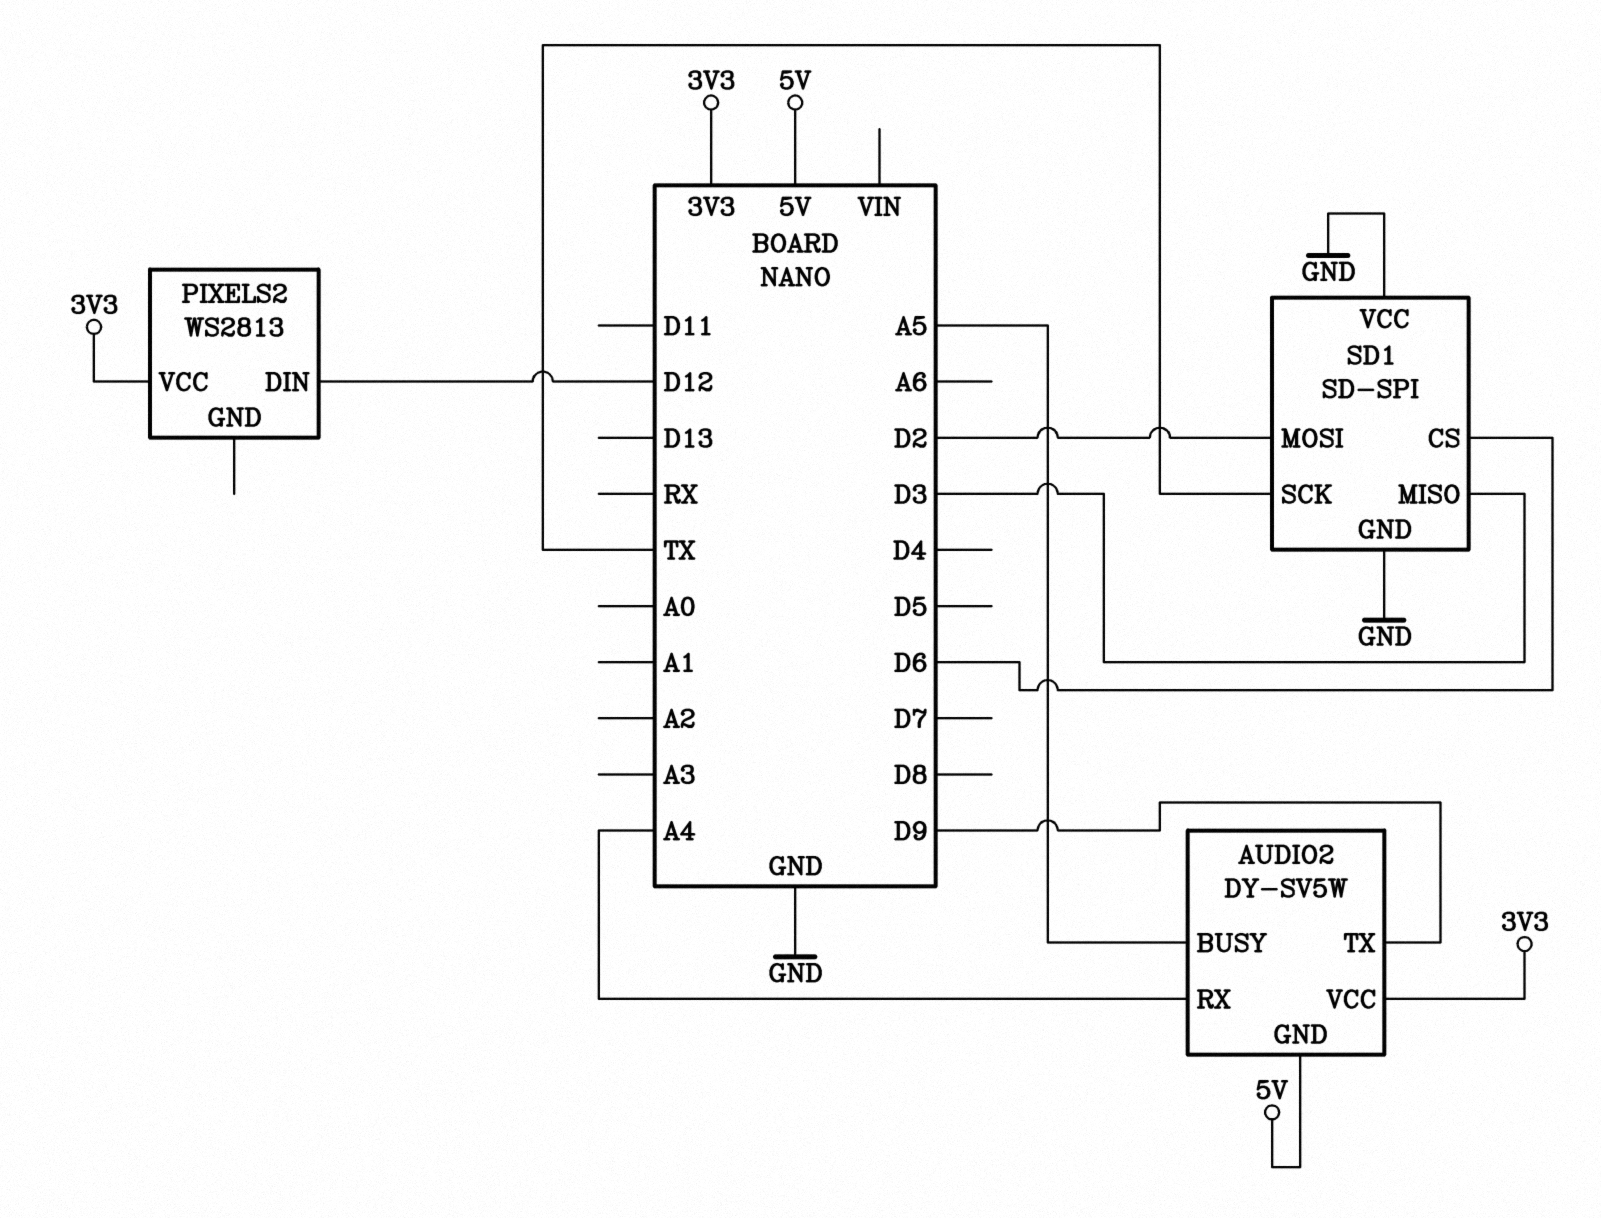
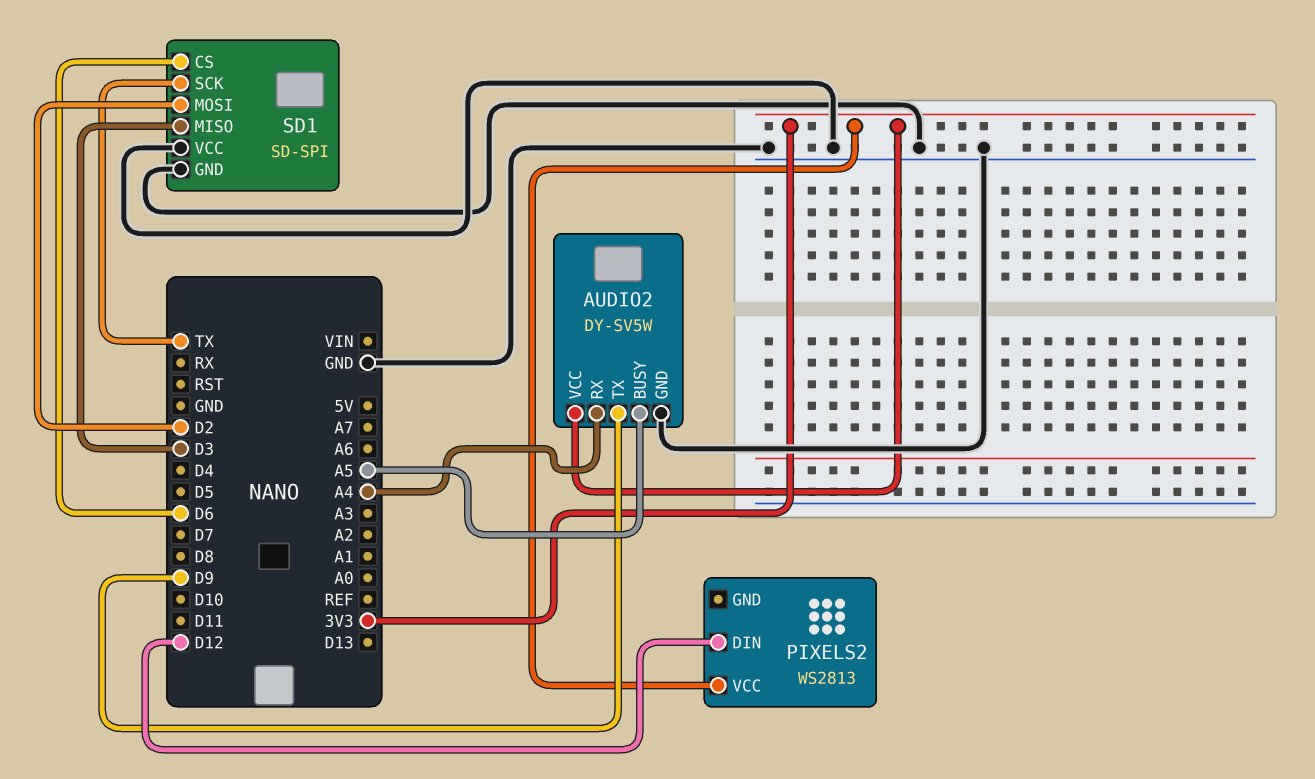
AUDIO2 pin GND: 5V -> GND

